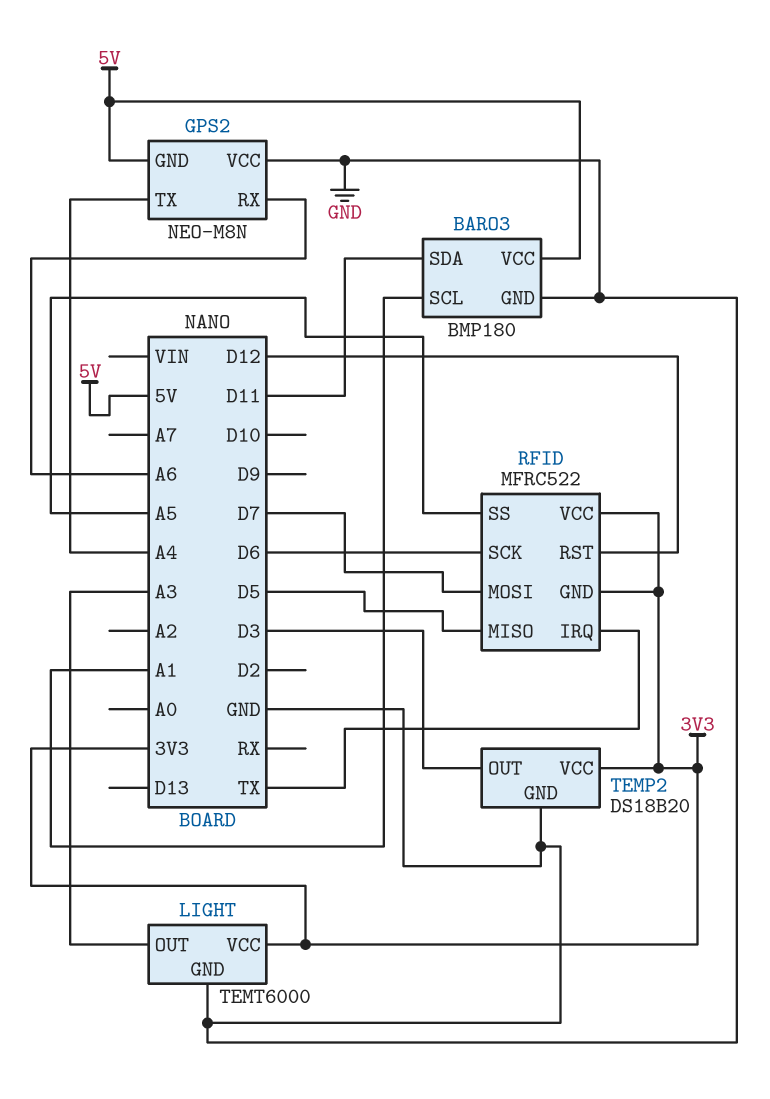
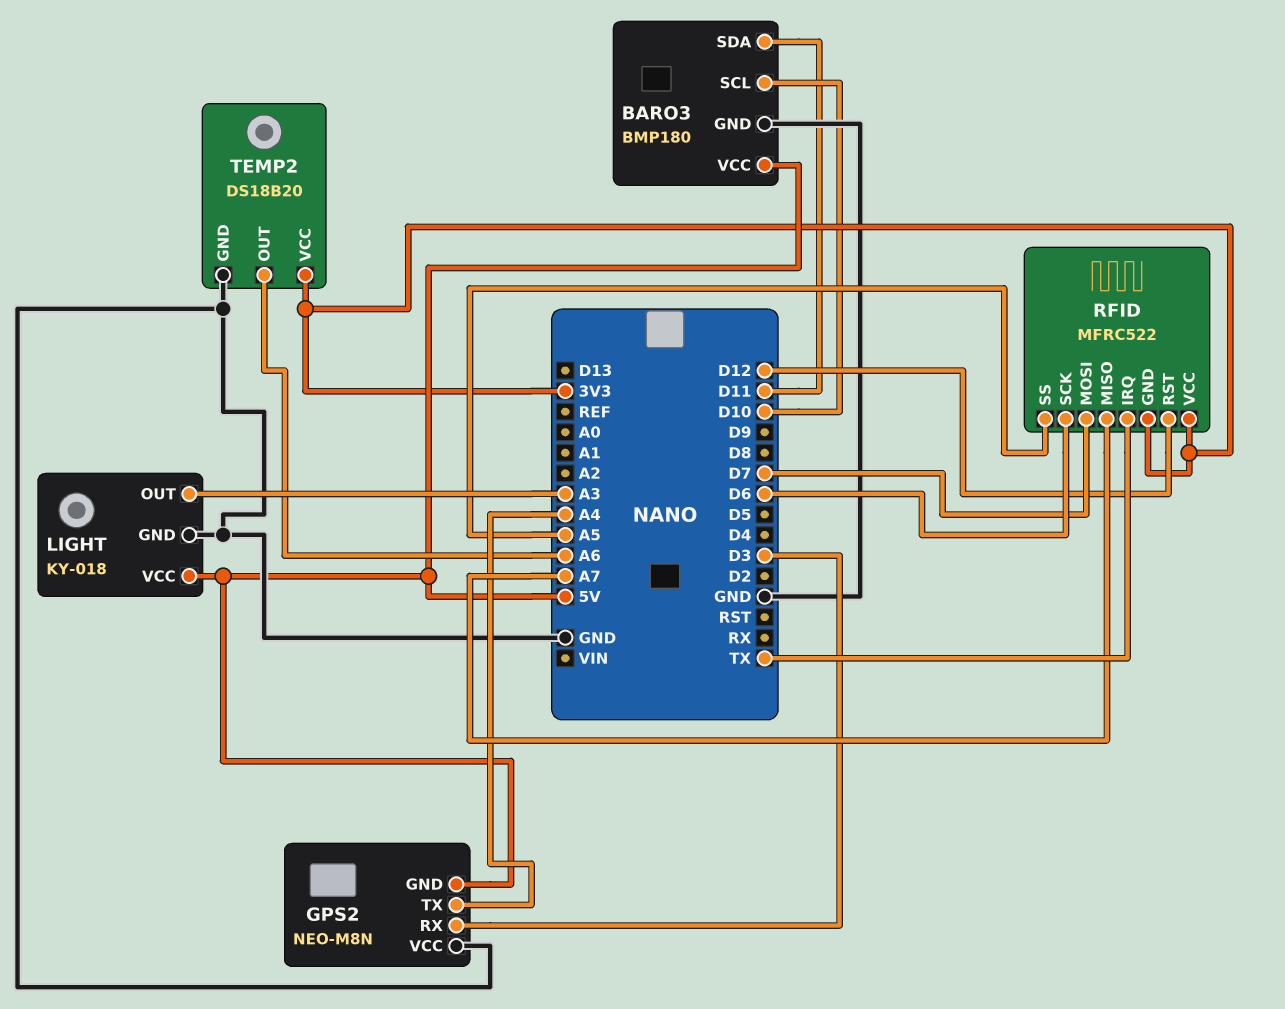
BARO3 pin SCL: A1 -> D10
GPS2 pin RX: A6 -> D3
LIGHT: TEMT6000 -> KY-018
LIGHT pin VCC: 3V3 -> 5V
RFID pin MISO: D5 -> A7
TEMP2 pin OUT: D3 -> A6

